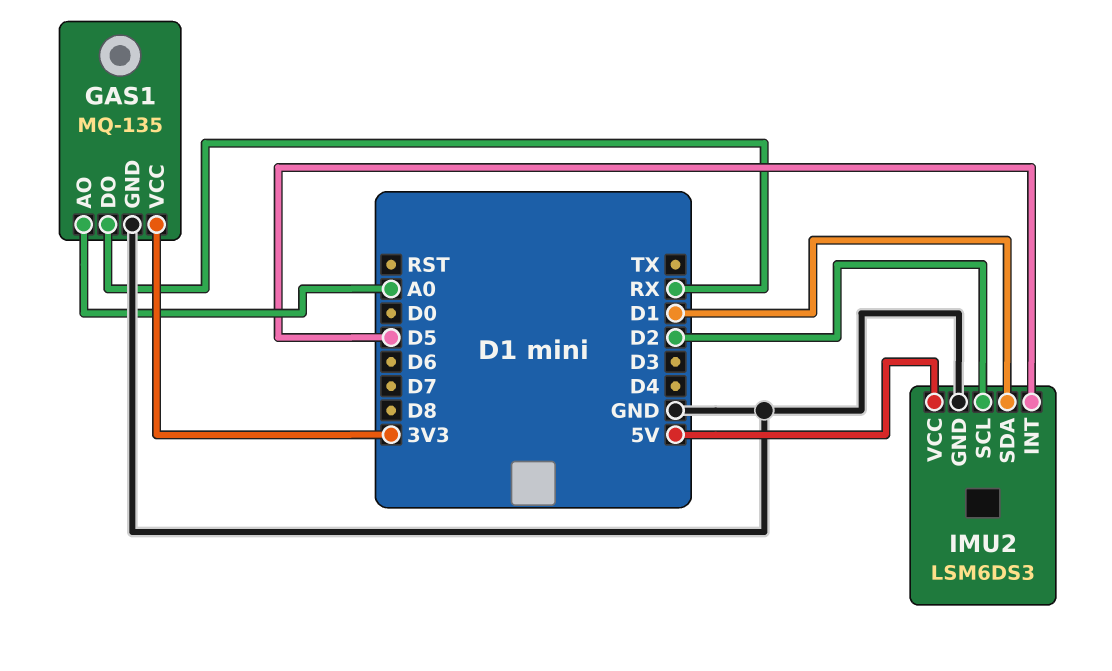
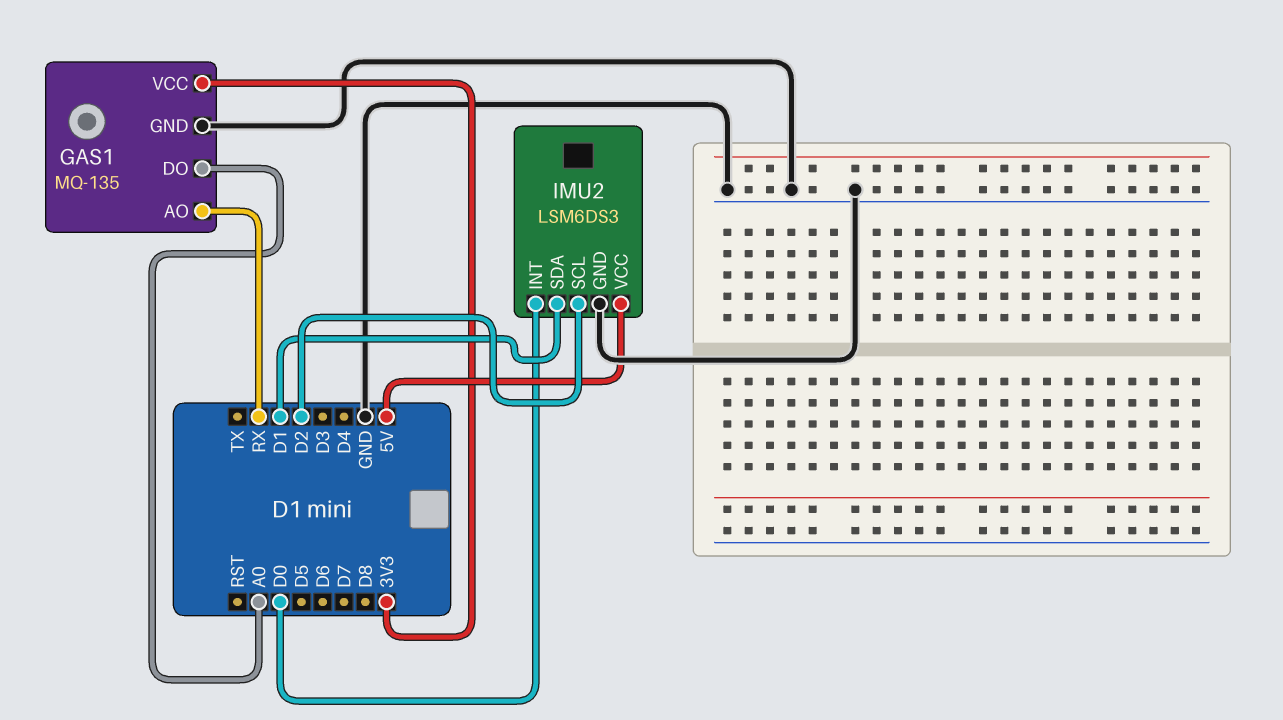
GAS1 pin AO: A0 -> RX
GAS1 pin DO: RX -> A0
IMU2 pin INT: D5 -> D0

